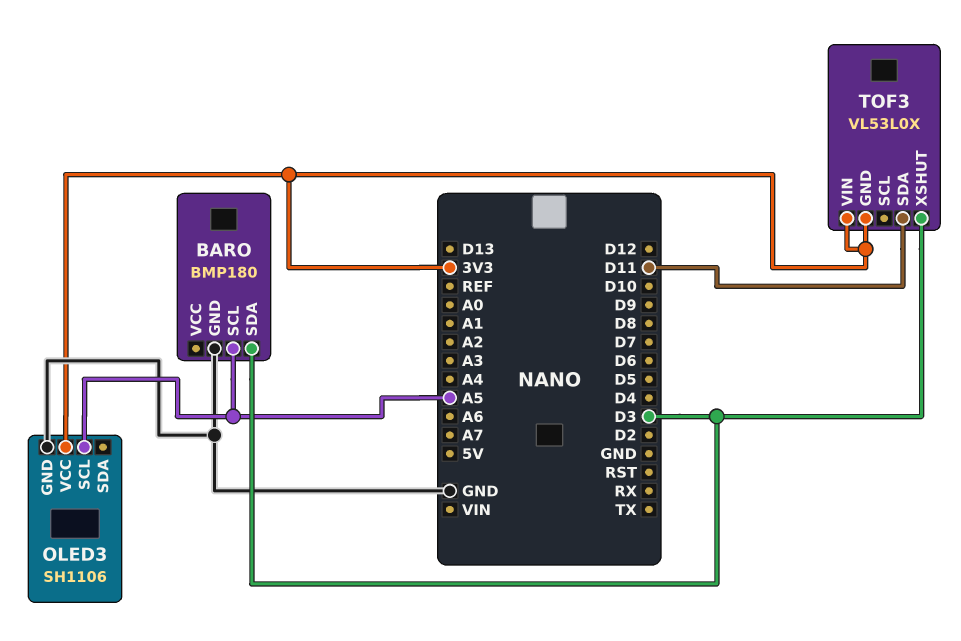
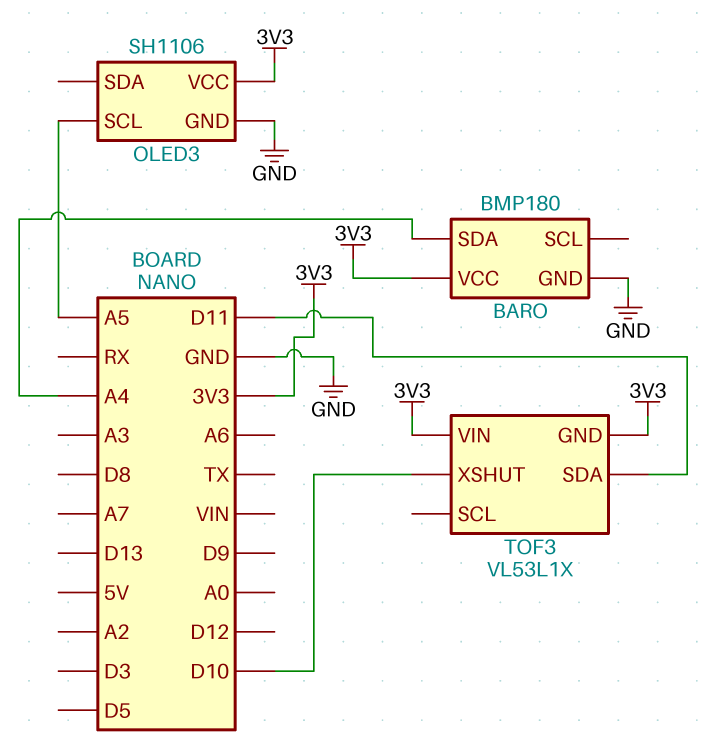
BARO pin SCL: A5 -> none
BARO pin SDA: D3 -> A4
BARO pin VCC: none -> 3V3
TOF3: VL53L0X -> VL53L1X
TOF3 pin XSHUT: D3 -> D10

